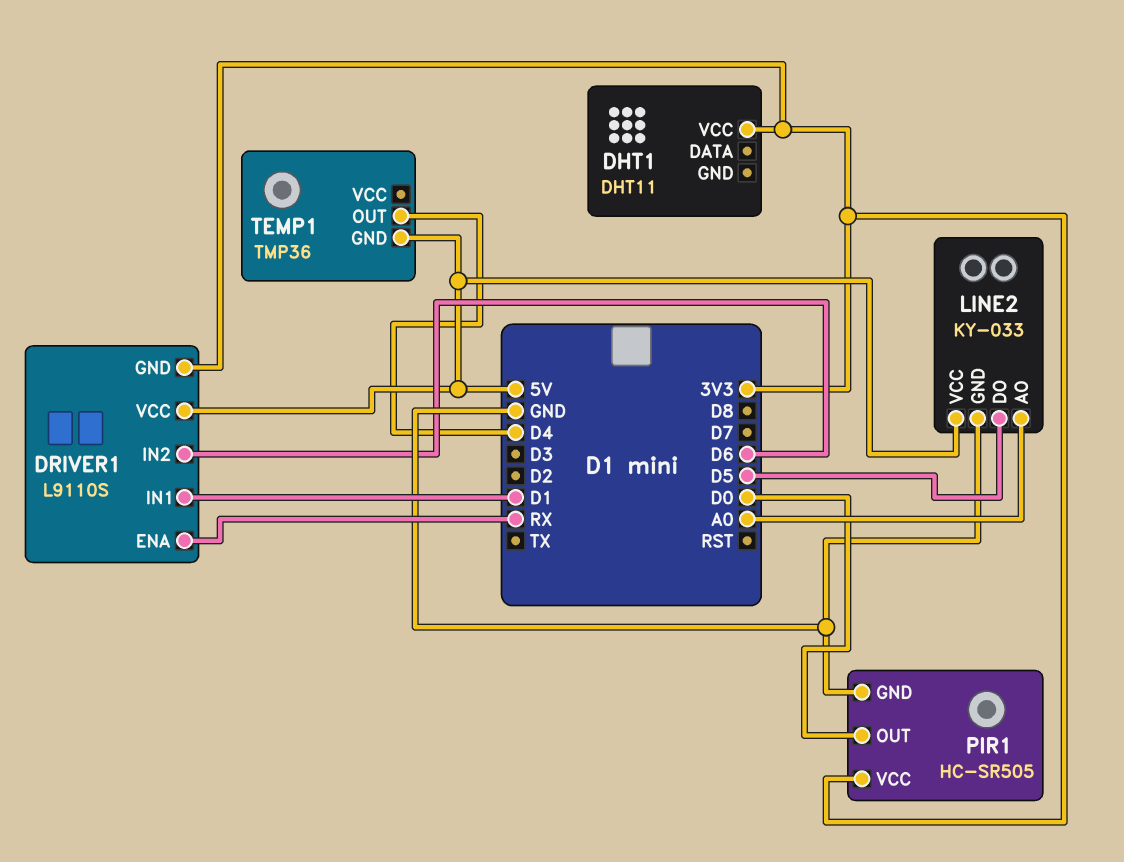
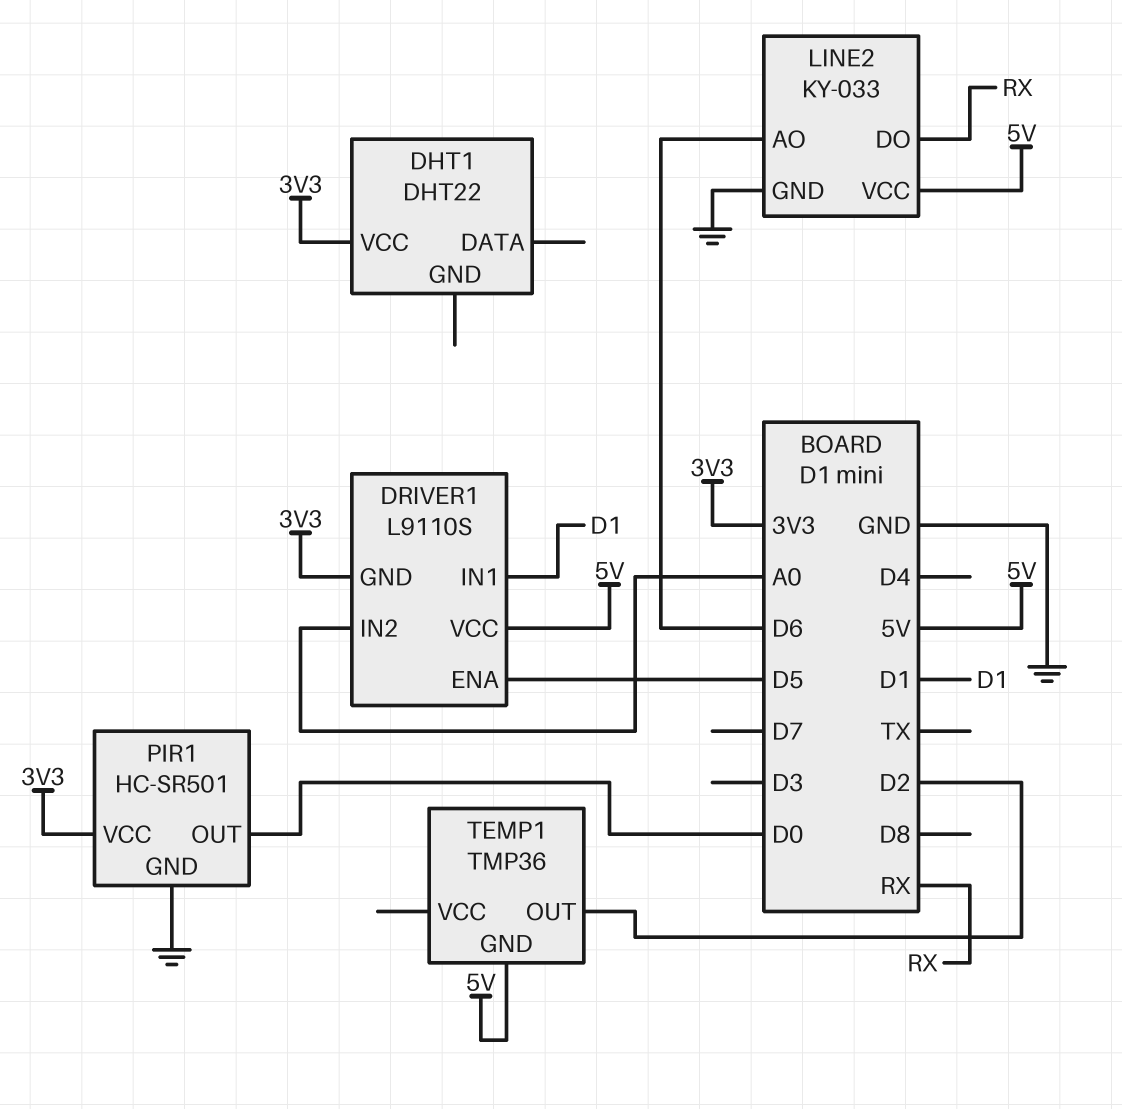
DHT1: DHT11 -> DHT22
DRIVER1 pin ENA: RX -> D5
DRIVER1 pin IN2: D6 -> A0
LINE2 pin AO: A0 -> D6
LINE2 pin DO: D5 -> RX
PIR1: HC-SR505 -> HC-SR501
TEMP1 pin OUT: D4 -> D2

